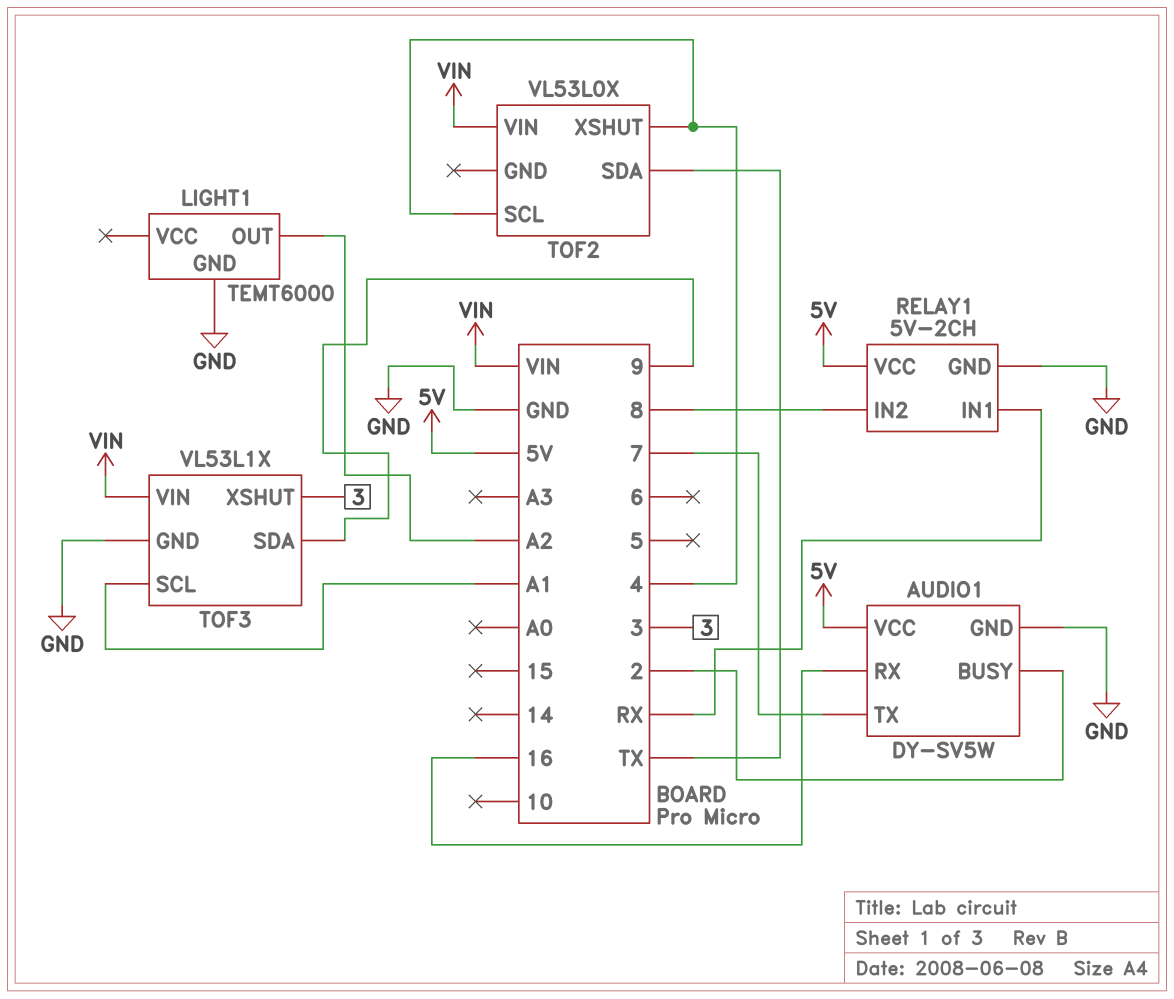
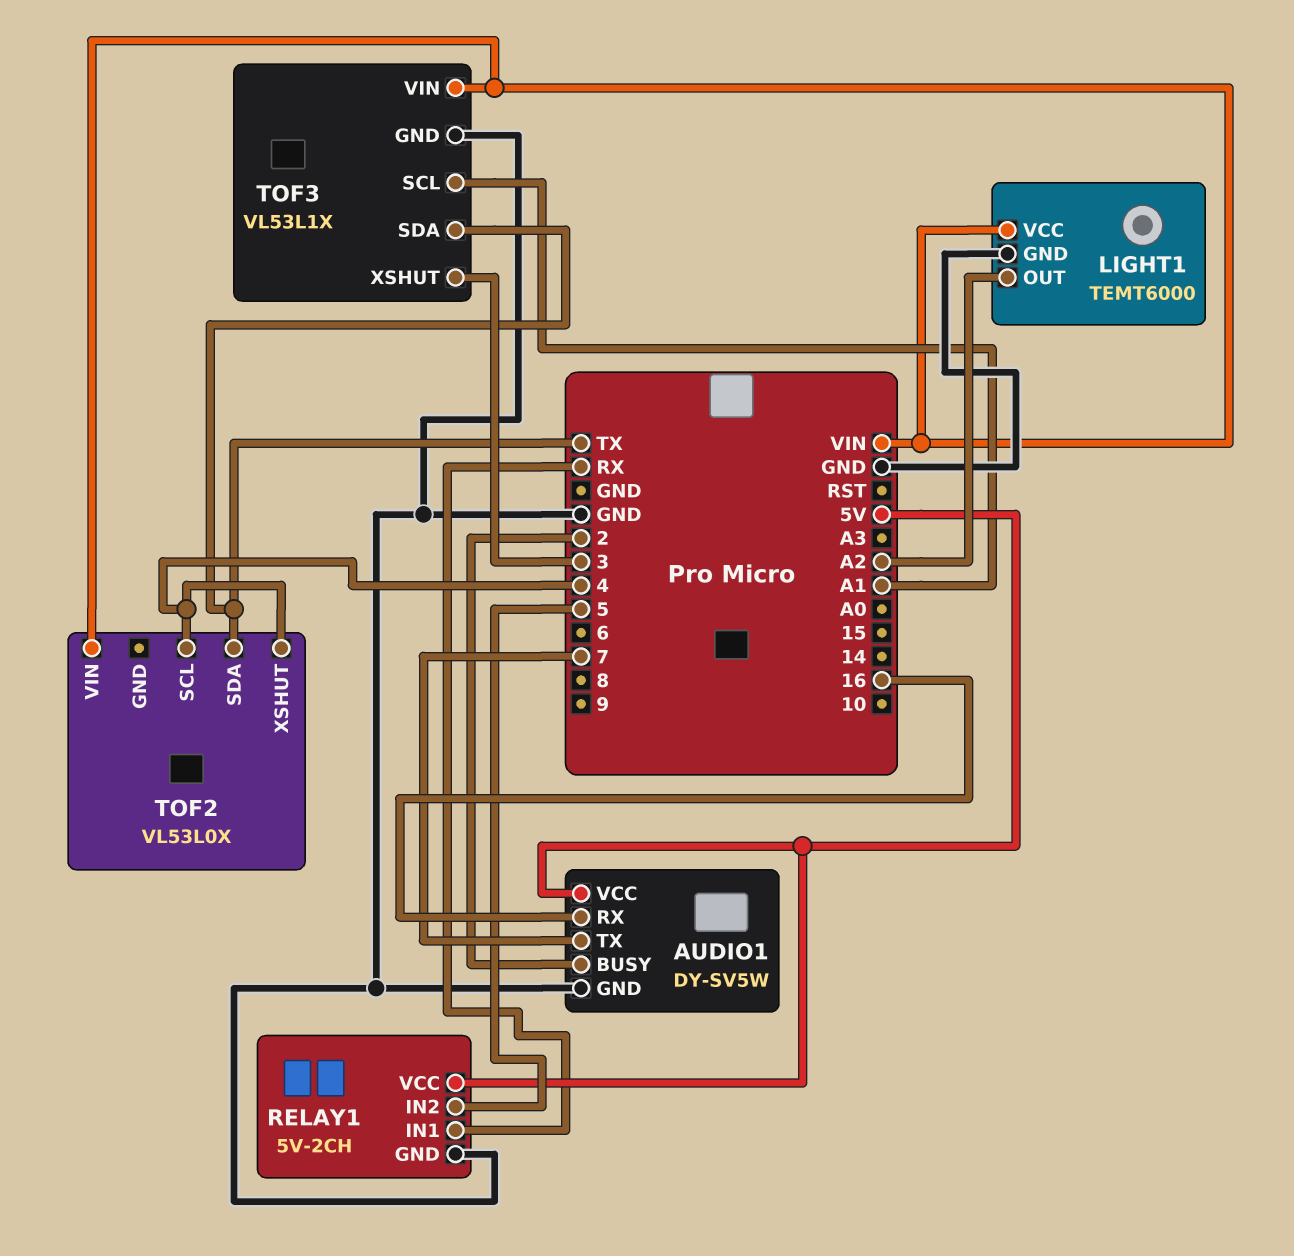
LIGHT1 pin VCC: none -> VIN
RELAY1 pin IN2: 8 -> 5
TOF3 pin SDA: 9 -> TX

